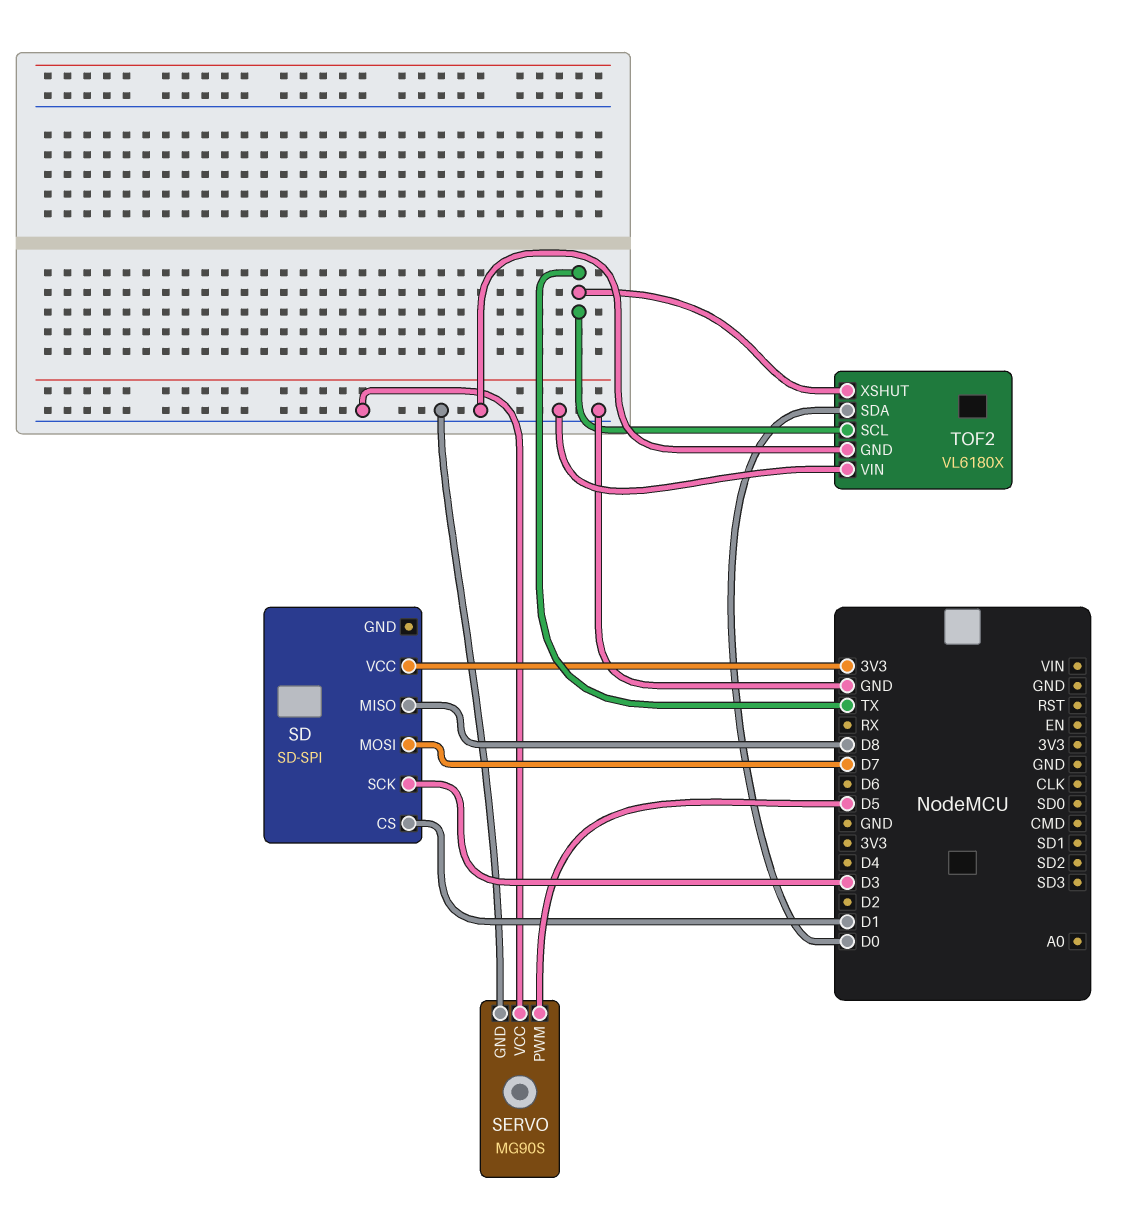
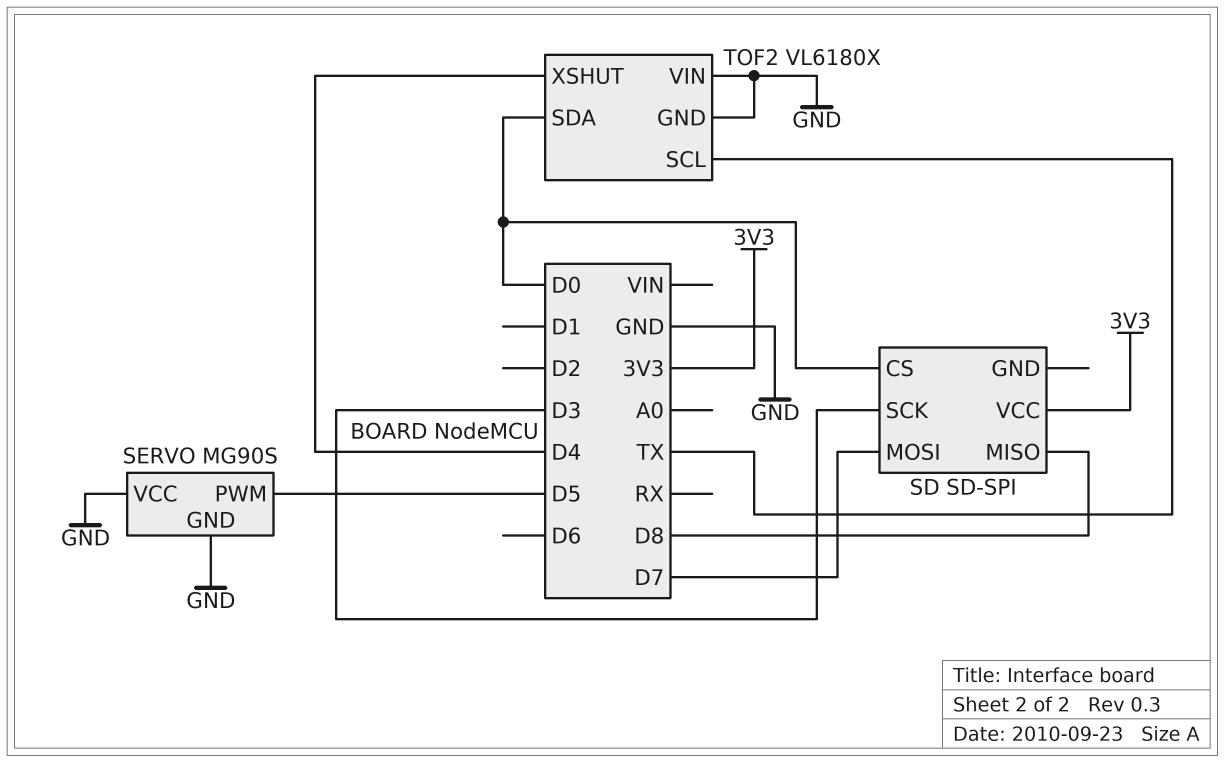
SD pin CS: D1 -> D0
TOF2 pin XSHUT: TX -> D4

